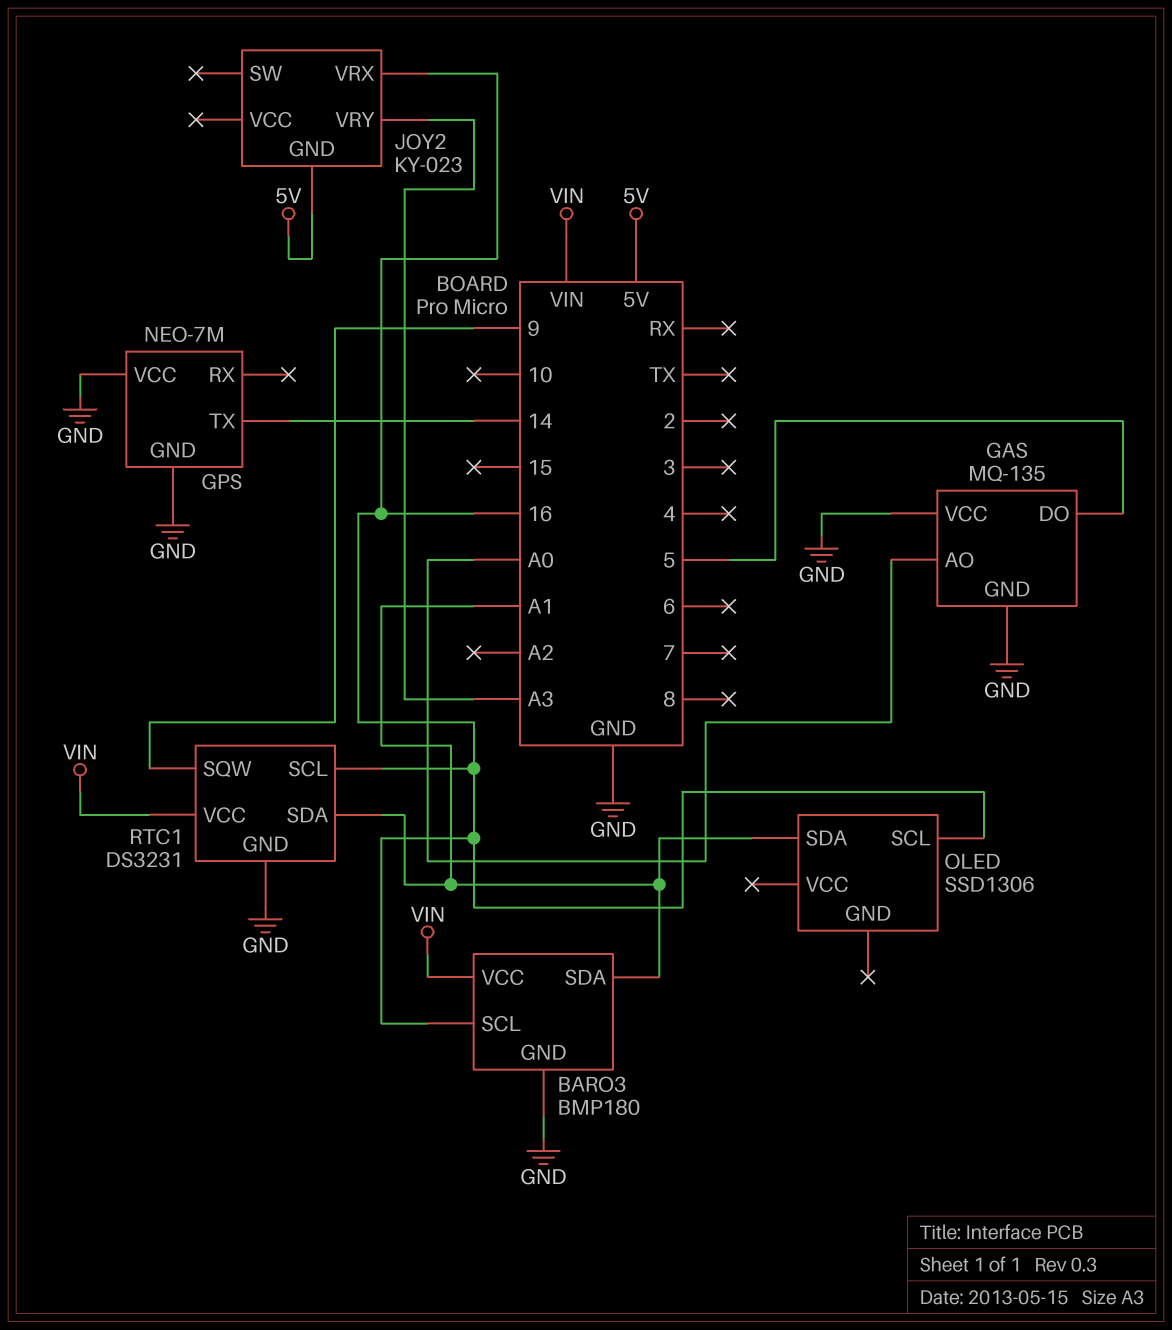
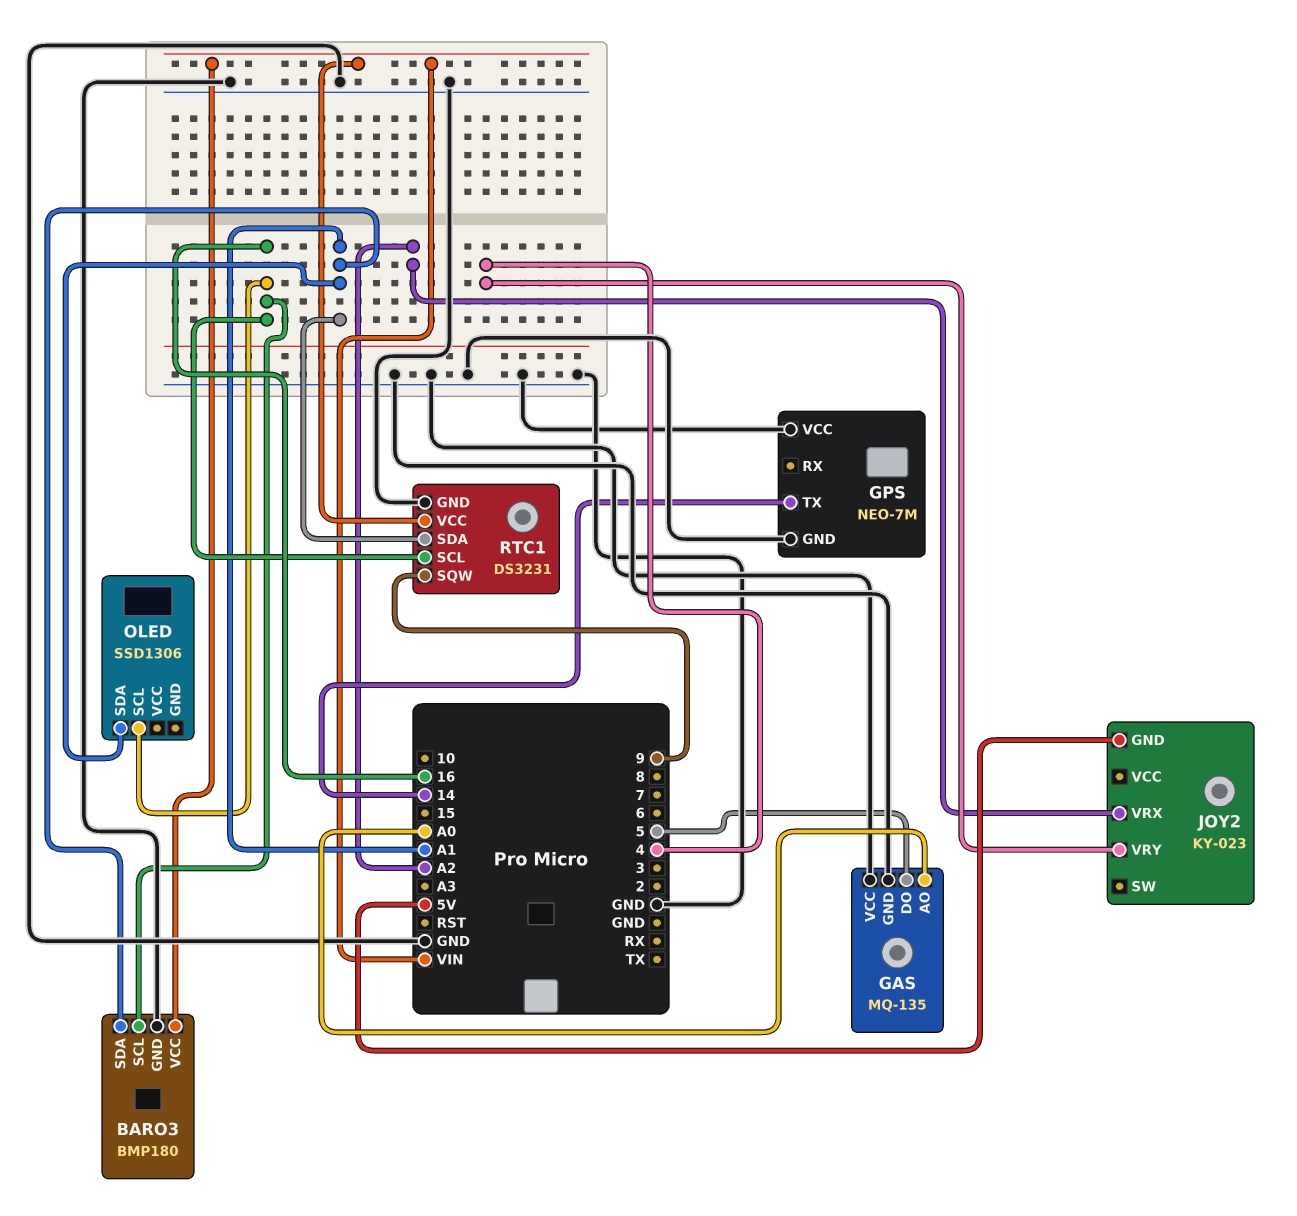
JOY2 pin VRX: 16 -> A2
JOY2 pin VRY: A3 -> 4

